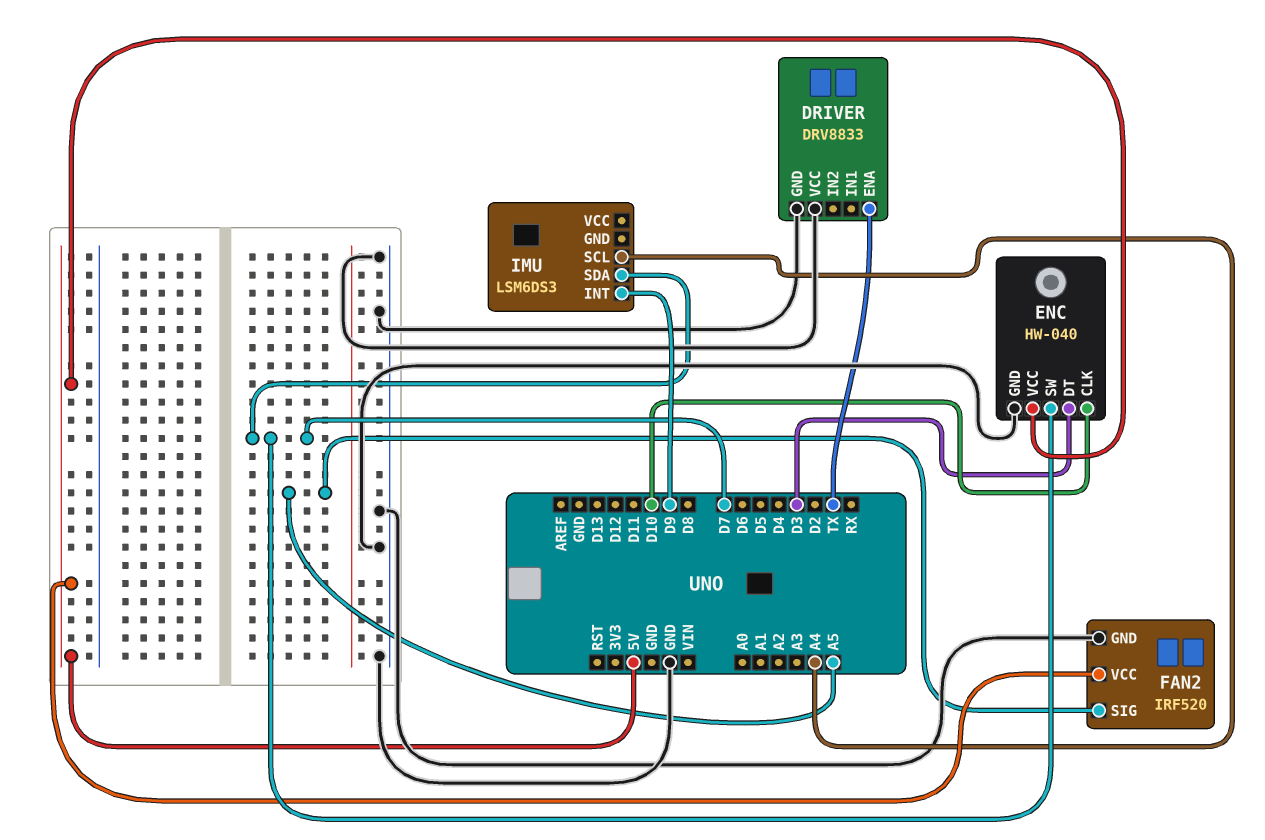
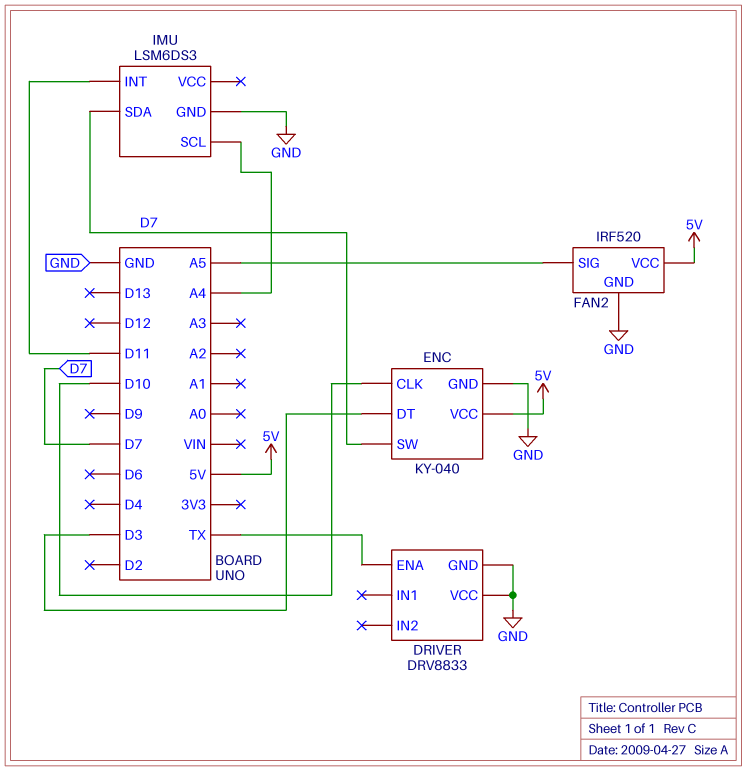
ENC: HW-040 -> KY-040
IMU pin GND: none -> GND
IMU pin INT: D9 -> D11

